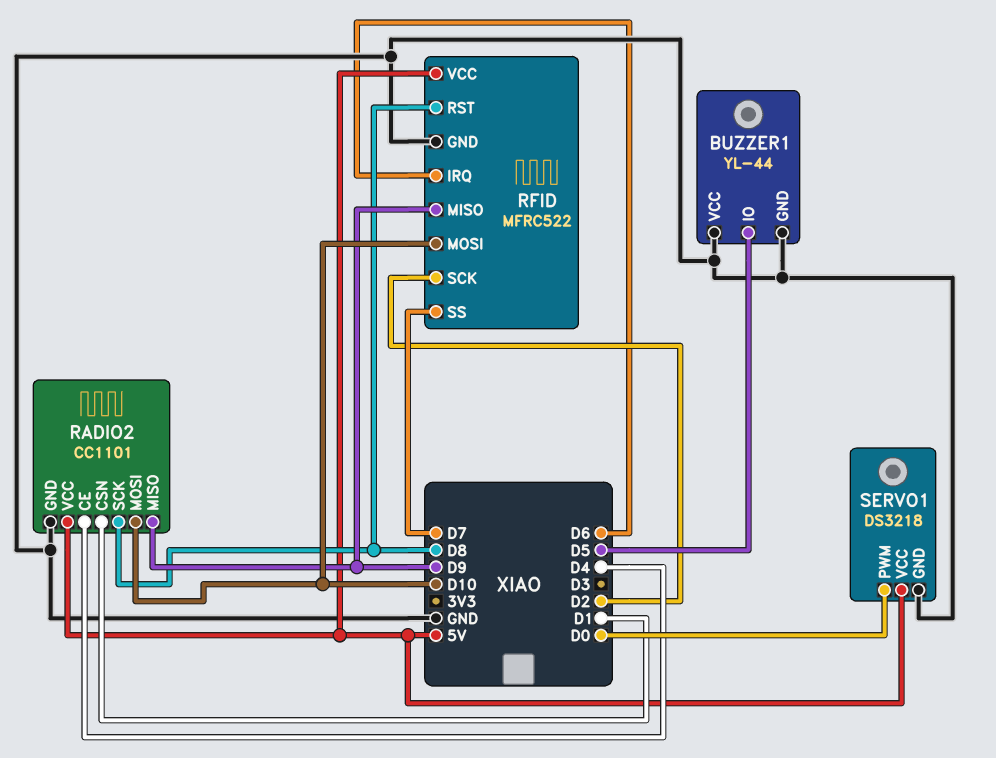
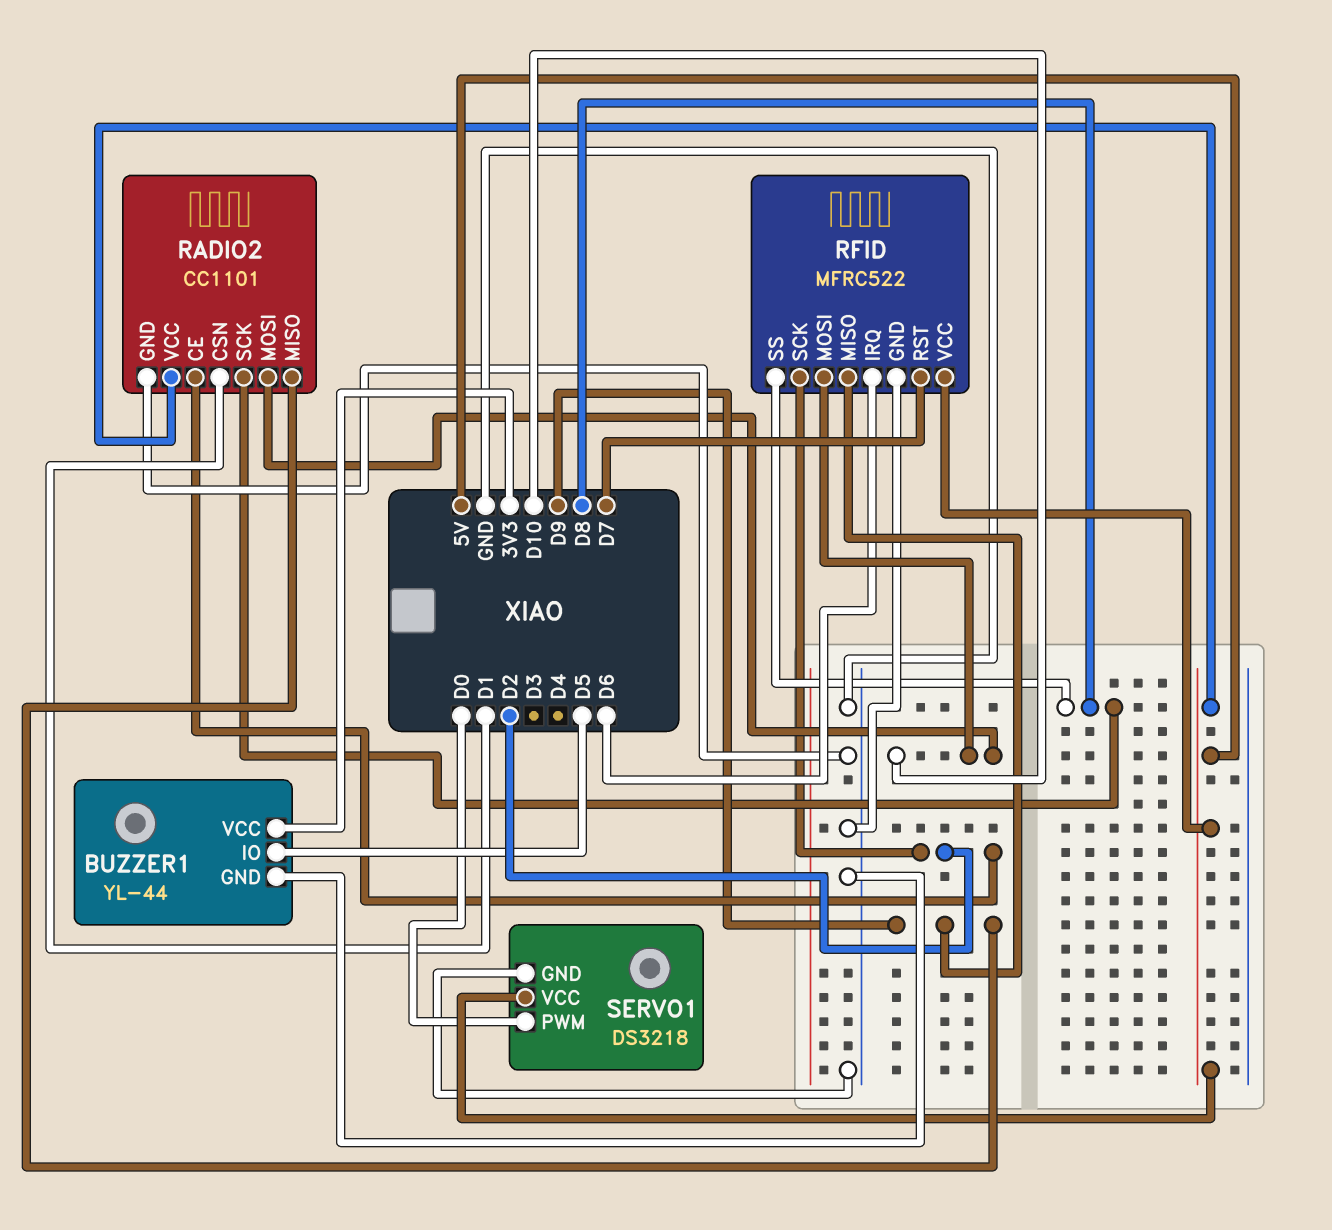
BUZZER1 pin VCC: GND -> 3V3
RADIO2 pin CE: D4 -> D2
RFID pin RST: D8 -> D7
RFID pin SS: D7 -> D8

